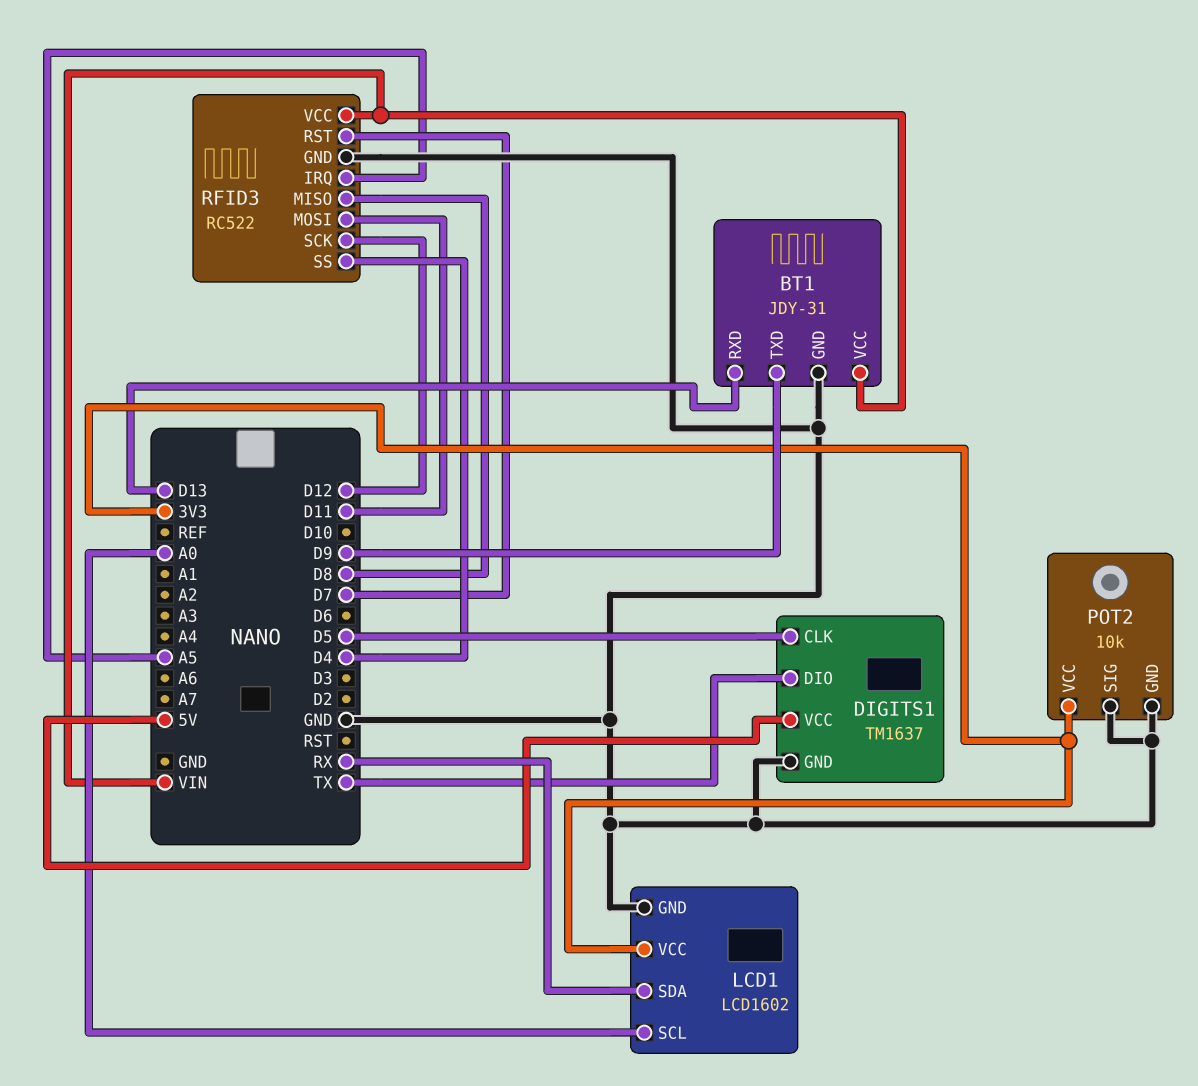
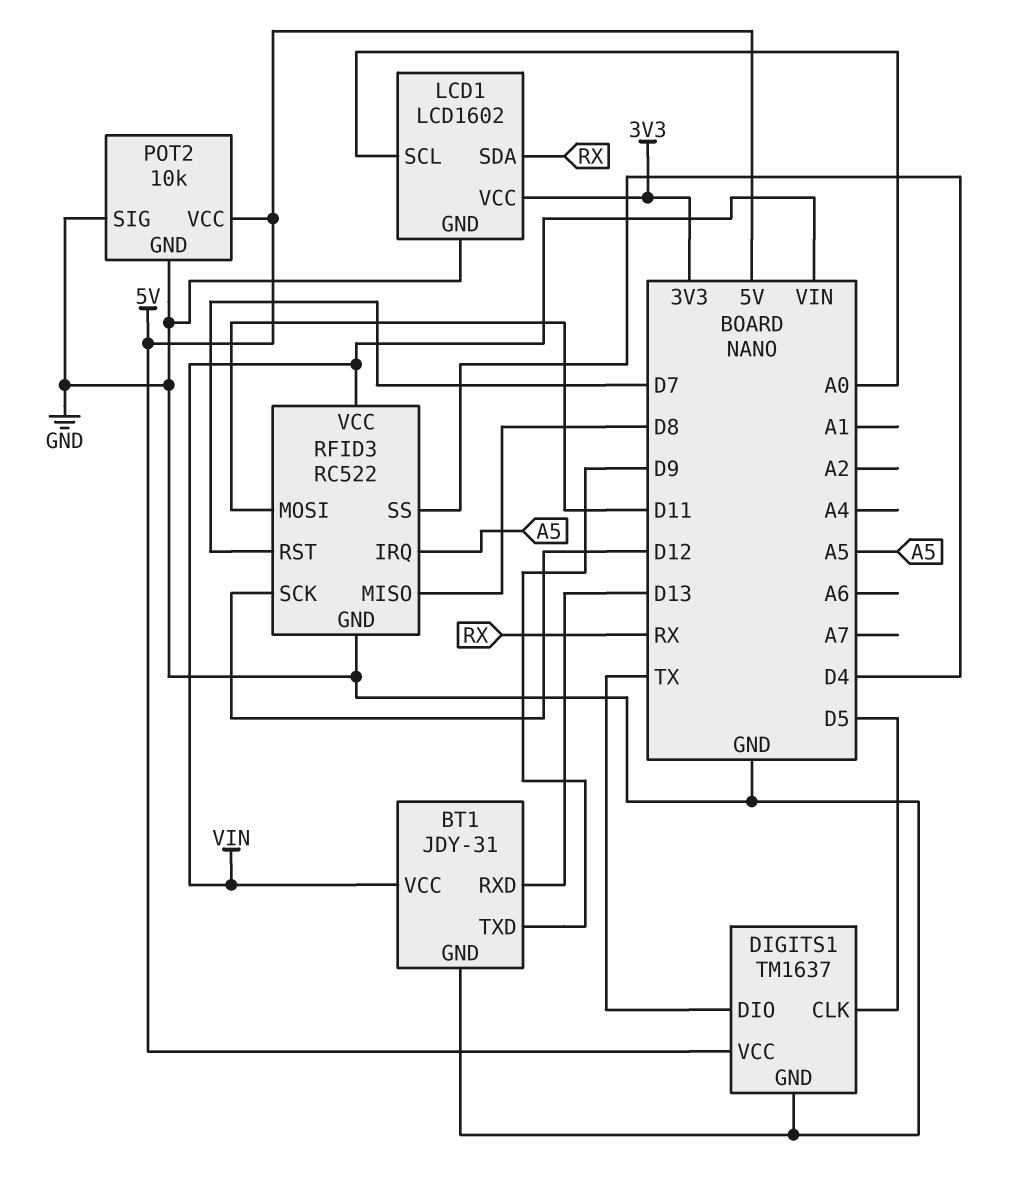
POT2 pin VCC: 3V3 -> 5V

